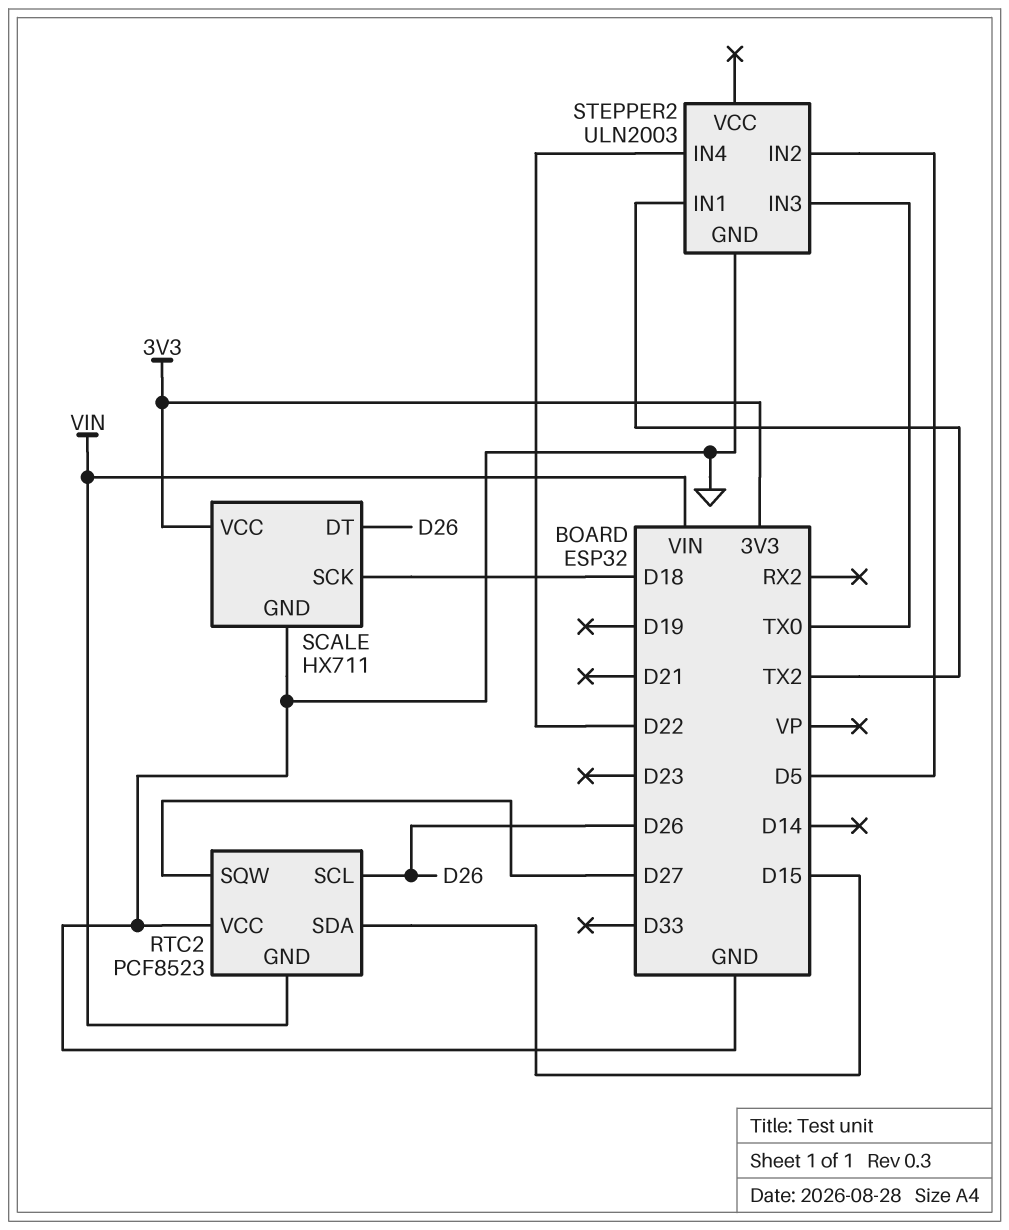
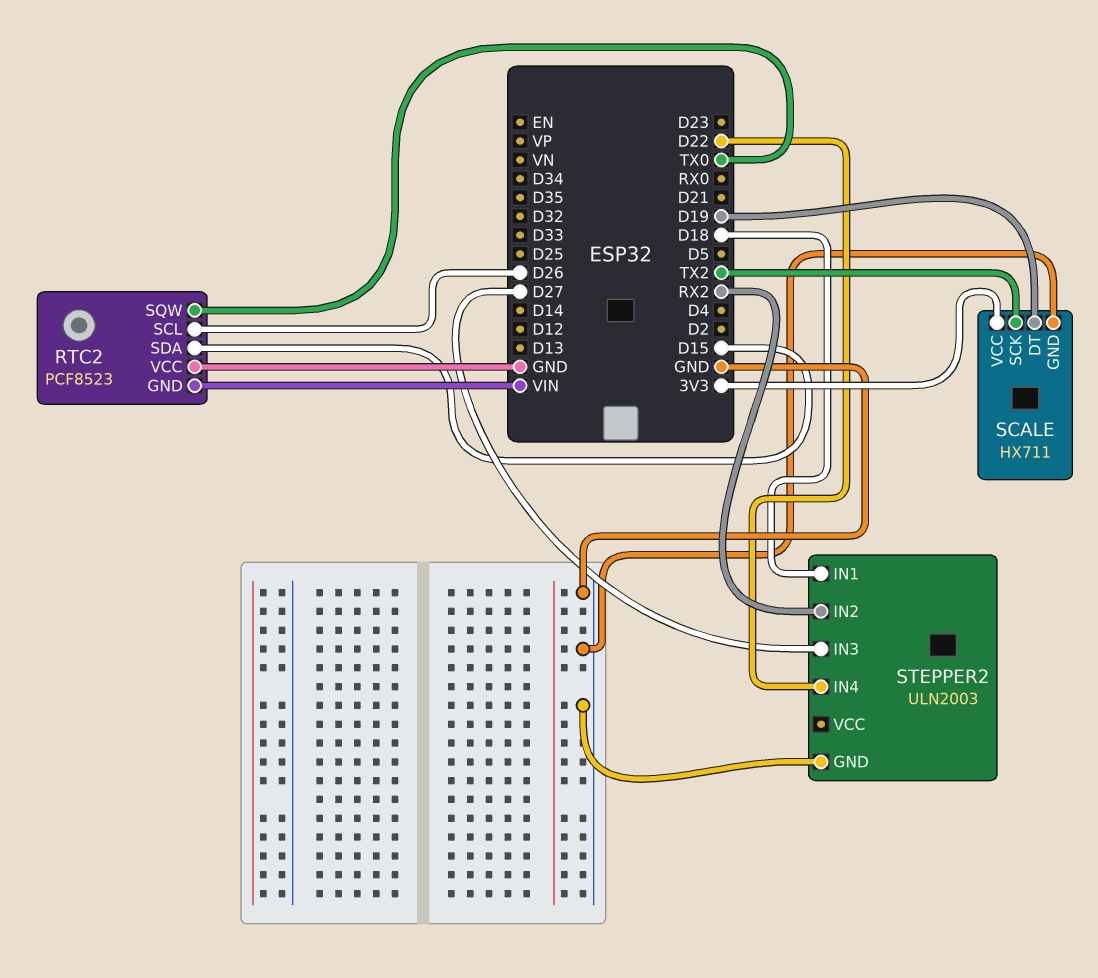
RTC2 pin SQW: D27 -> TX0
SCALE pin DT: D26 -> D19
SCALE pin SCK: D18 -> TX2
STEPPER2 pin IN1: TX2 -> D18
STEPPER2 pin IN2: D5 -> RX2
STEPPER2 pin IN3: TX0 -> D27

